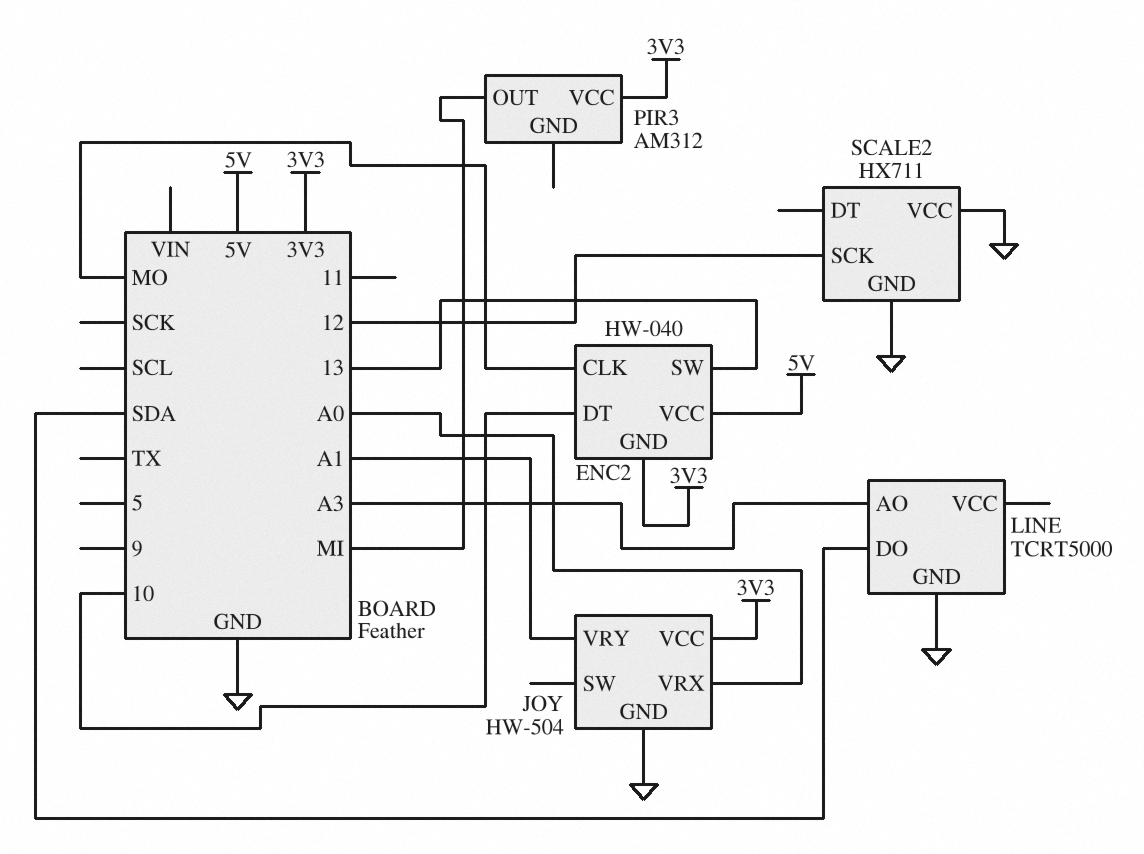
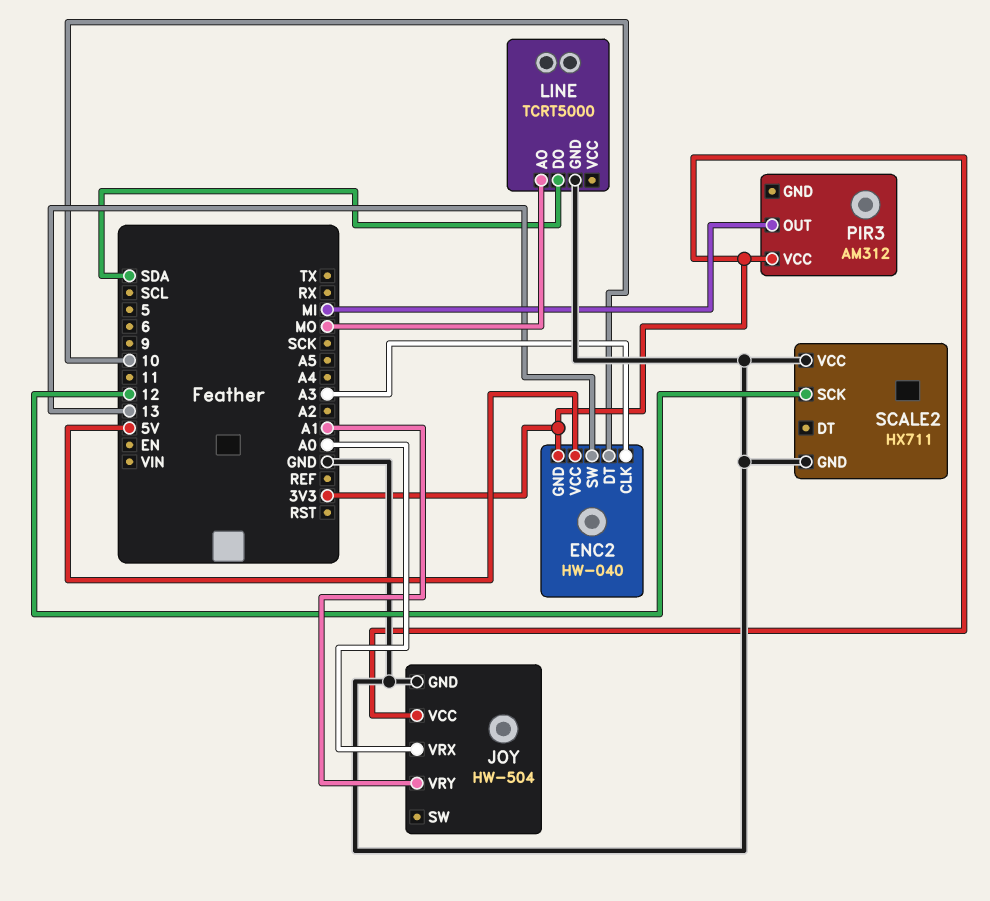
ENC2 pin CLK: MO -> A3
LINE pin AO: A3 -> MO

